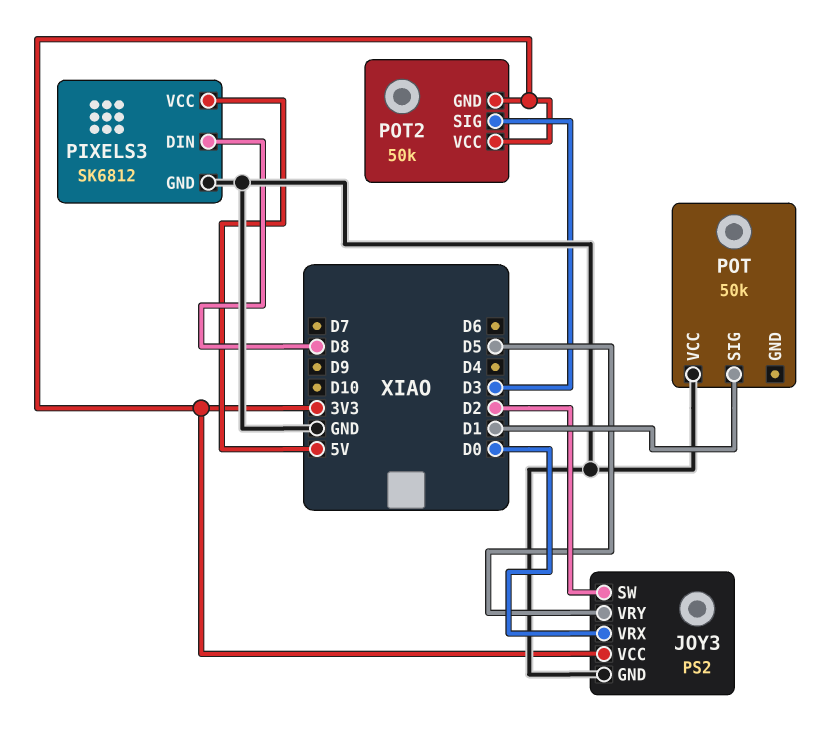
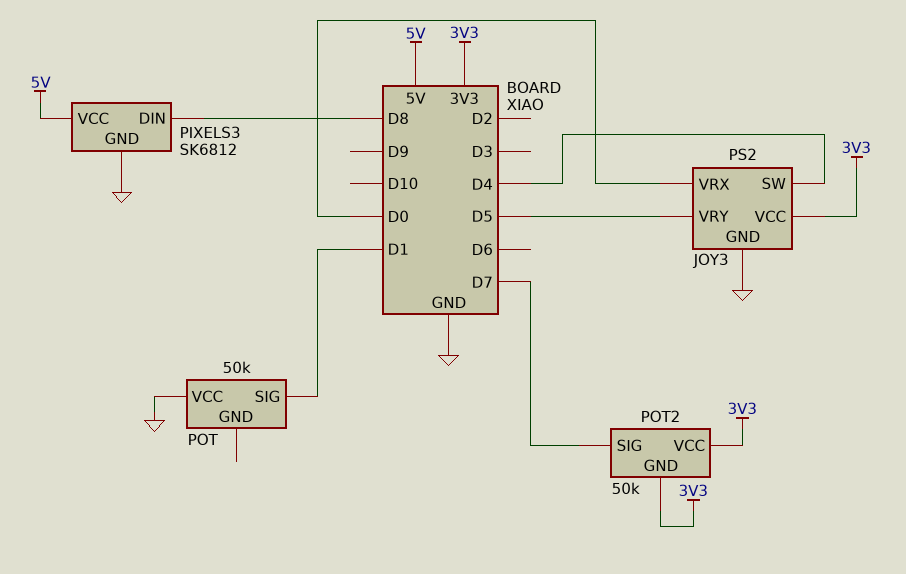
JOY3 pin SW: D2 -> D4
POT2 pin SIG: D3 -> D7

